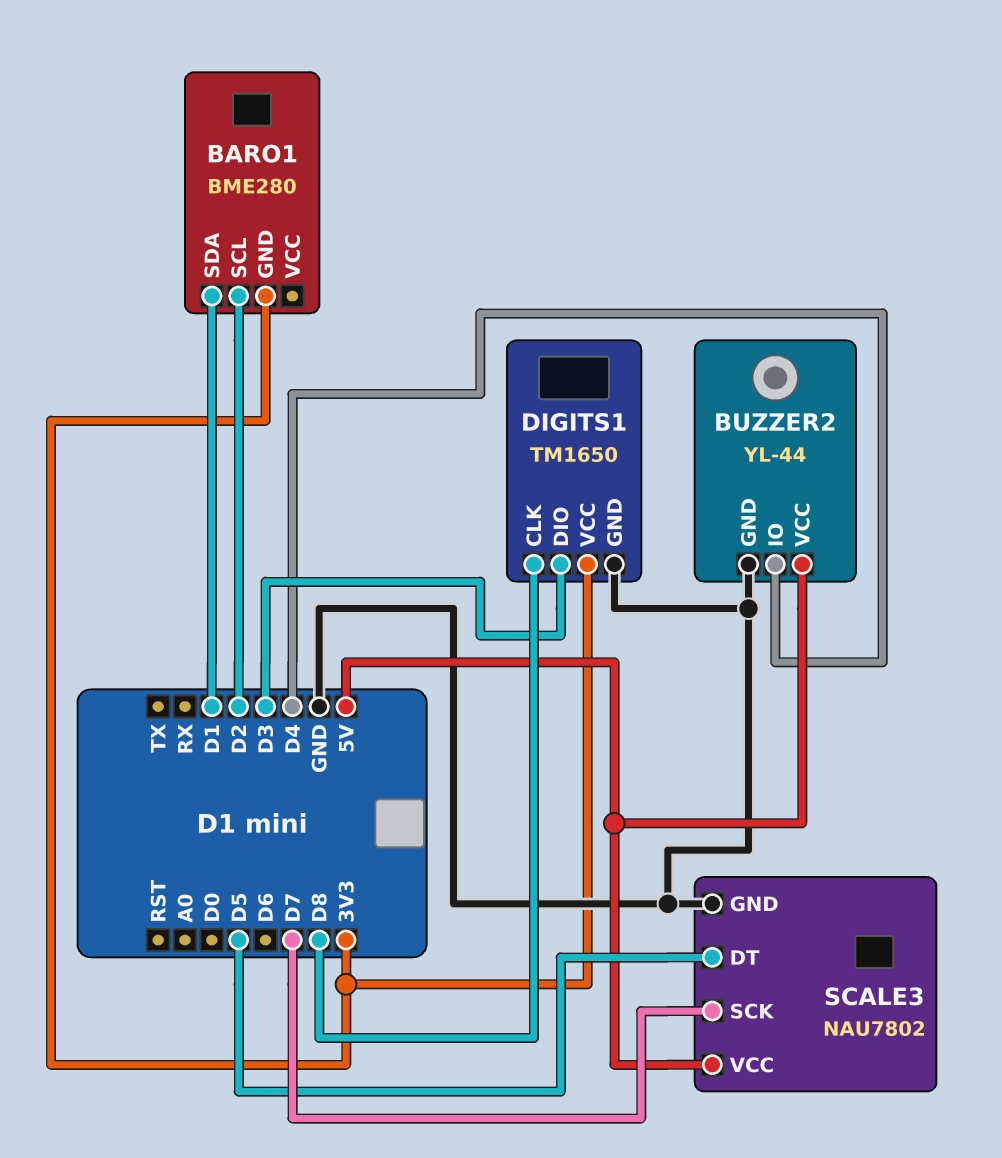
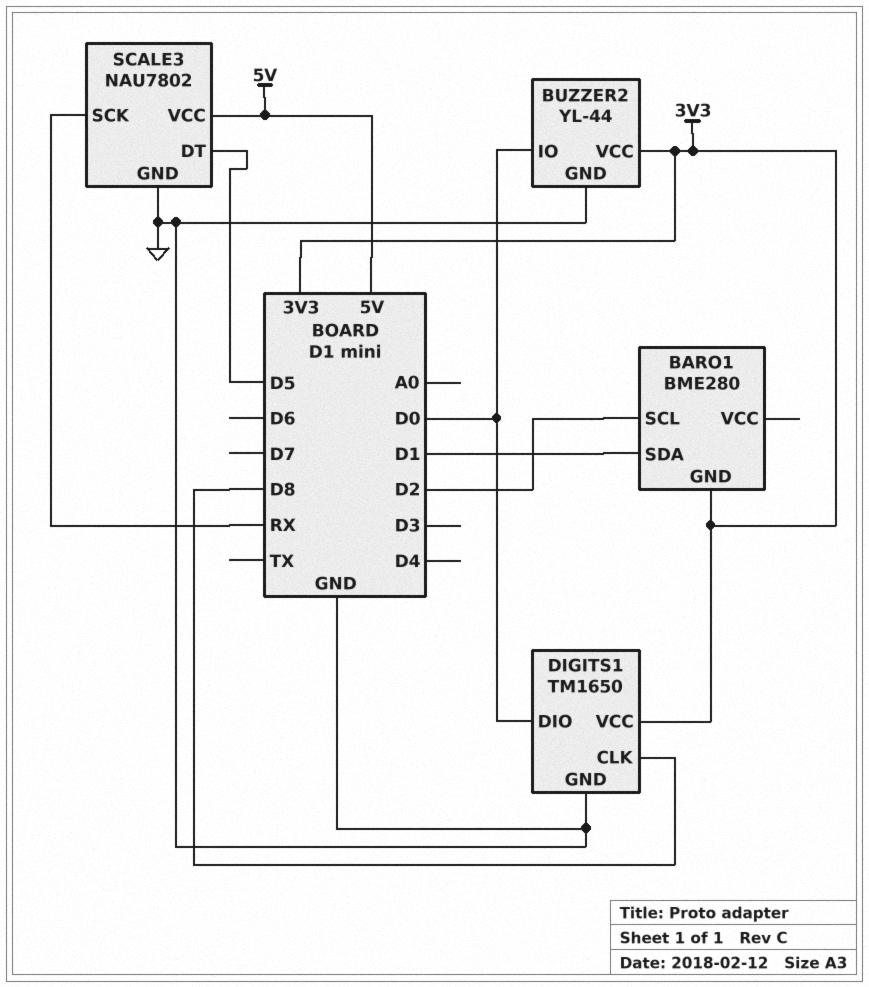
BUZZER2 pin IO: D4 -> D0
BUZZER2 pin VCC: 5V -> 3V3
DIGITS1 pin DIO: D3 -> D0
SCALE3 pin SCK: D7 -> RX

